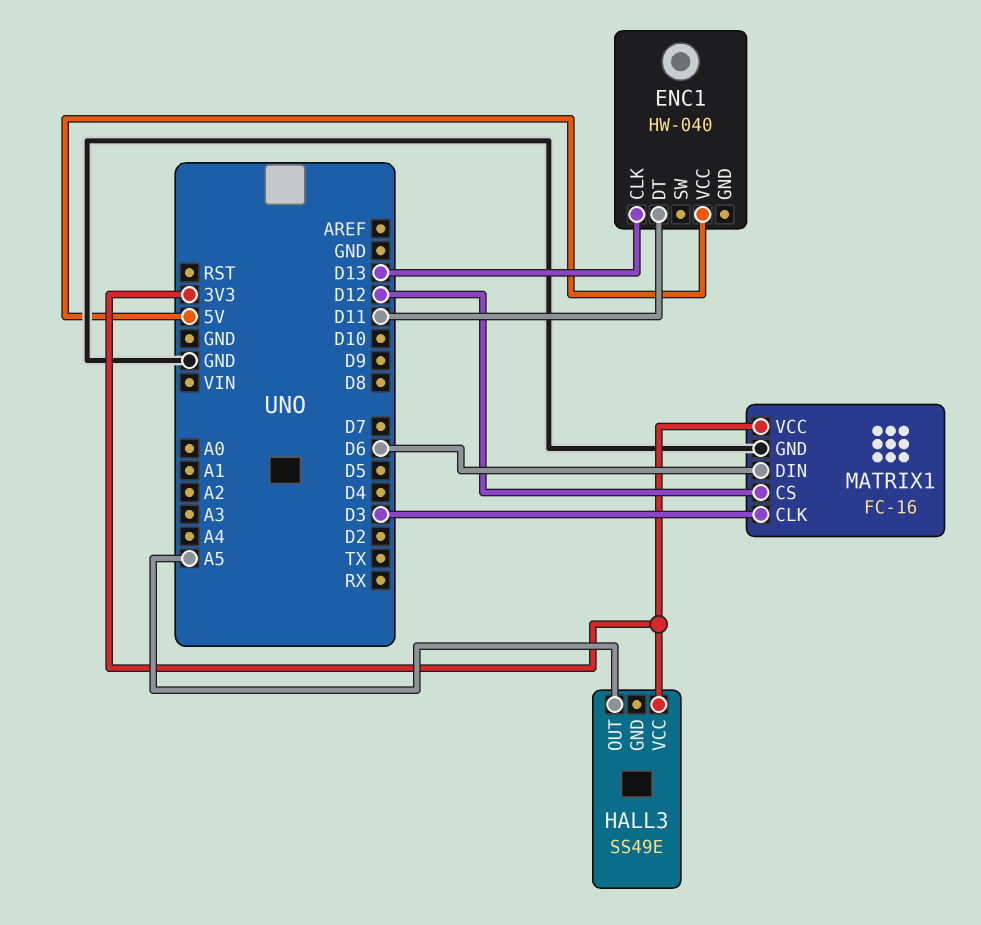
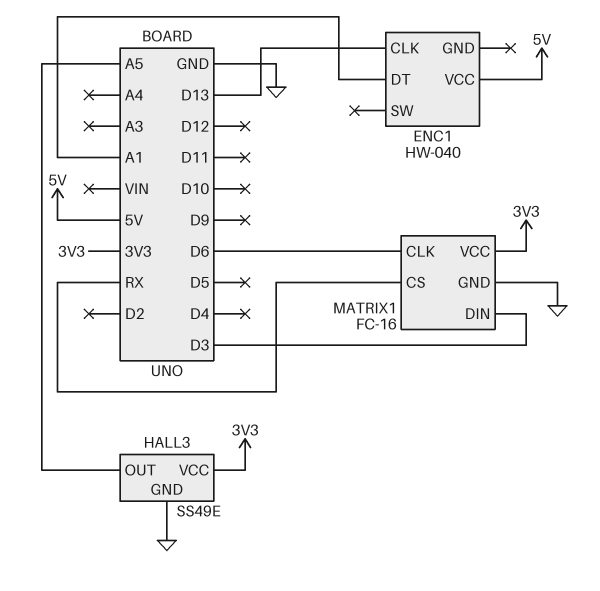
ENC1 pin DT: D11 -> A1
HALL3 pin GND: none -> GND
MATRIX1 pin CLK: D3 -> D6
MATRIX1 pin CS: D12 -> RX
MATRIX1 pin DIN: D6 -> D3

